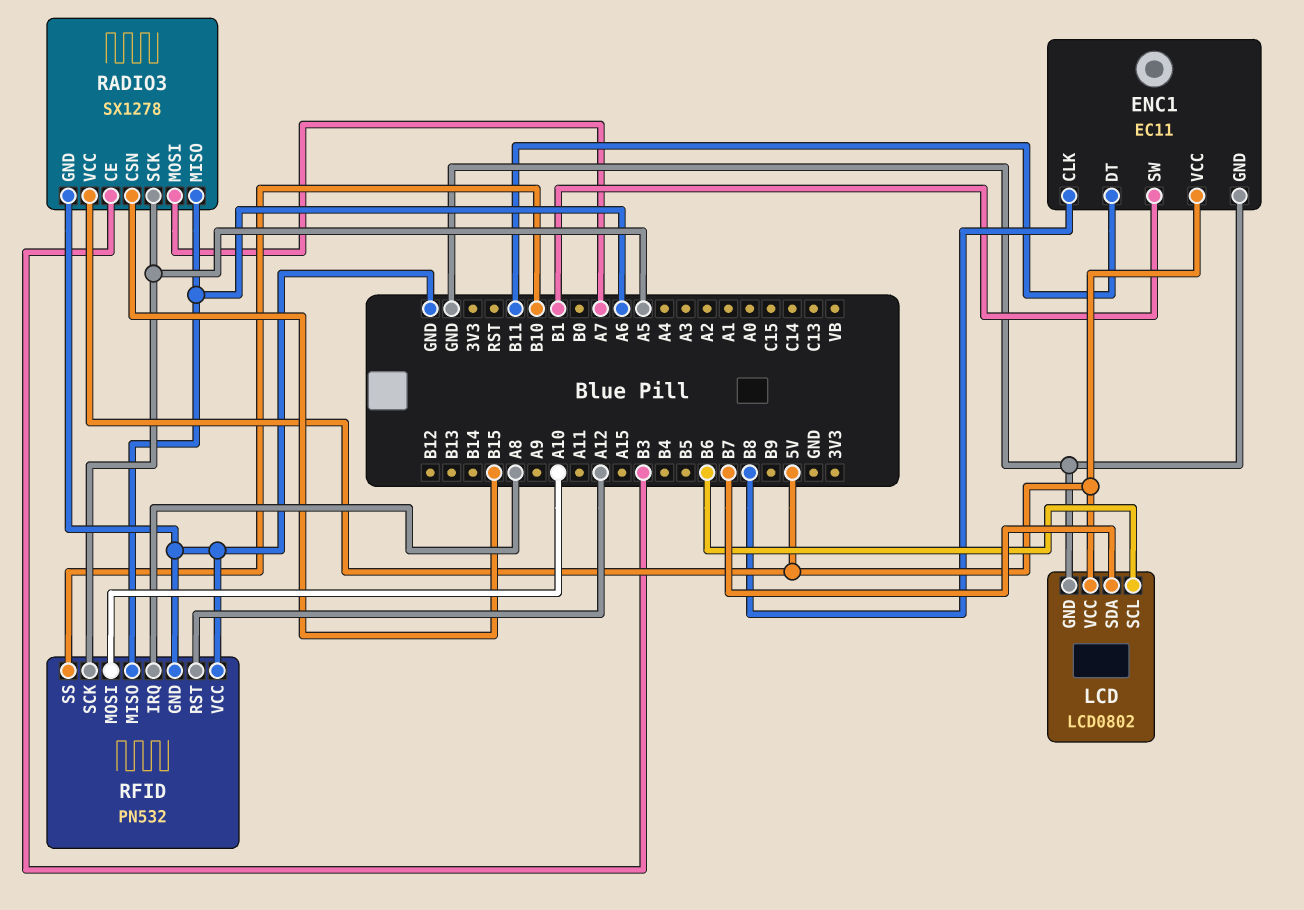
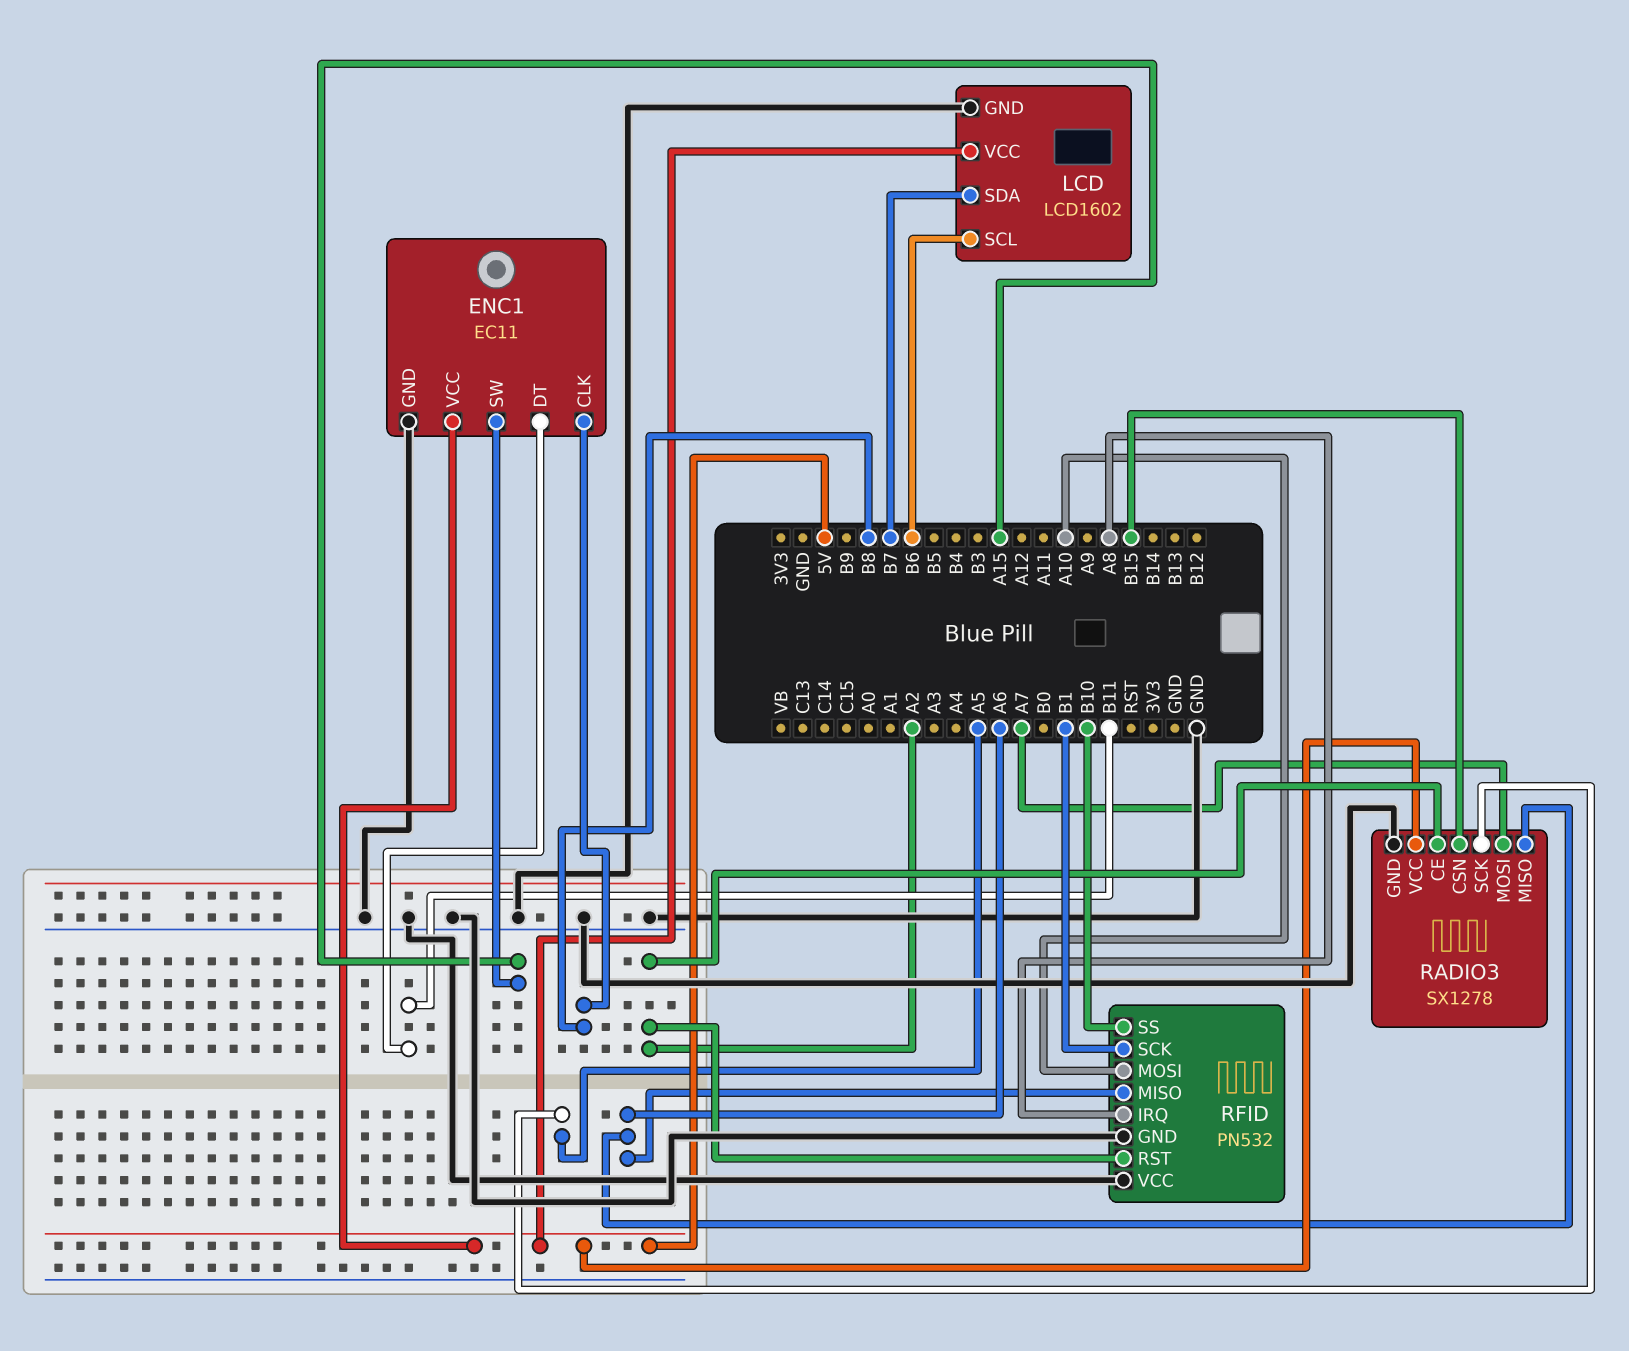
ENC1 pin SW: B1 -> A15
LCD: LCD0802 -> LCD1602
RADIO3 pin CE: B3 -> A2
RFID pin RST: A12 -> A2
RFID pin SCK: A5 -> B1

